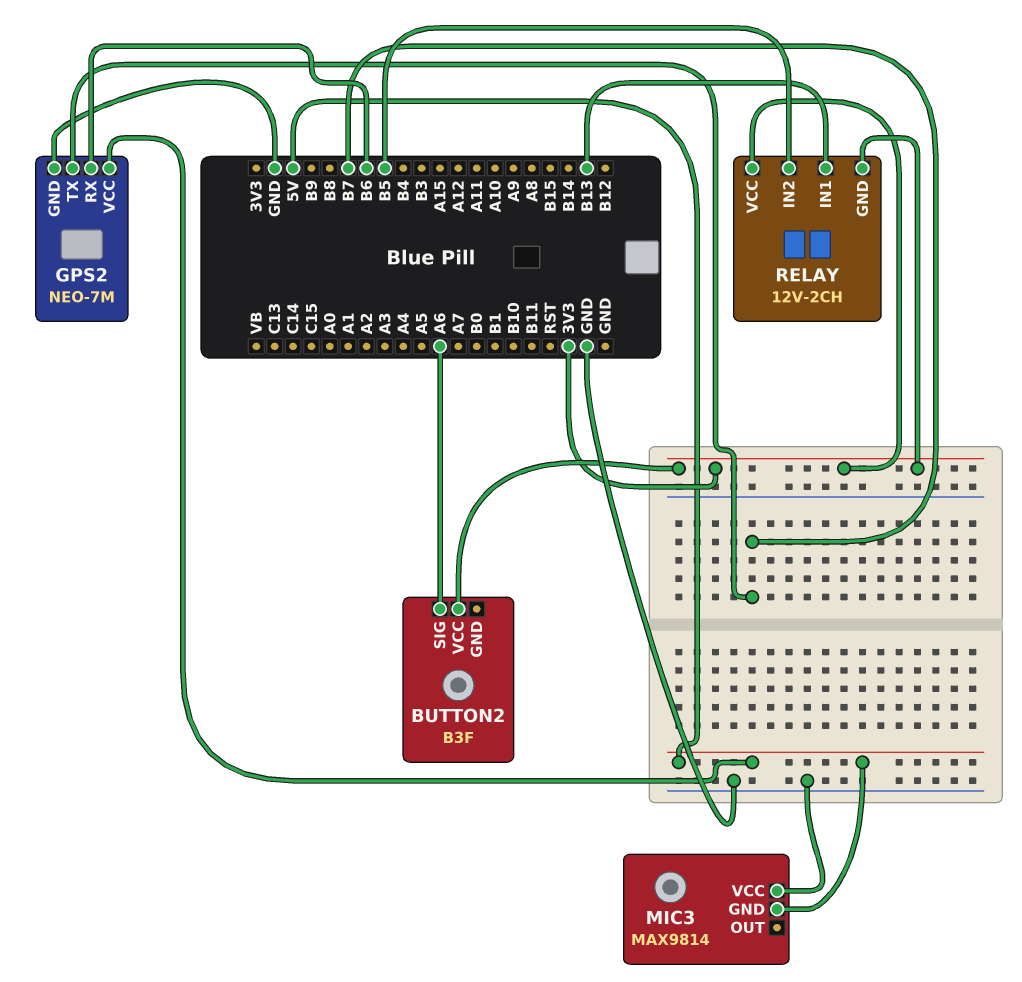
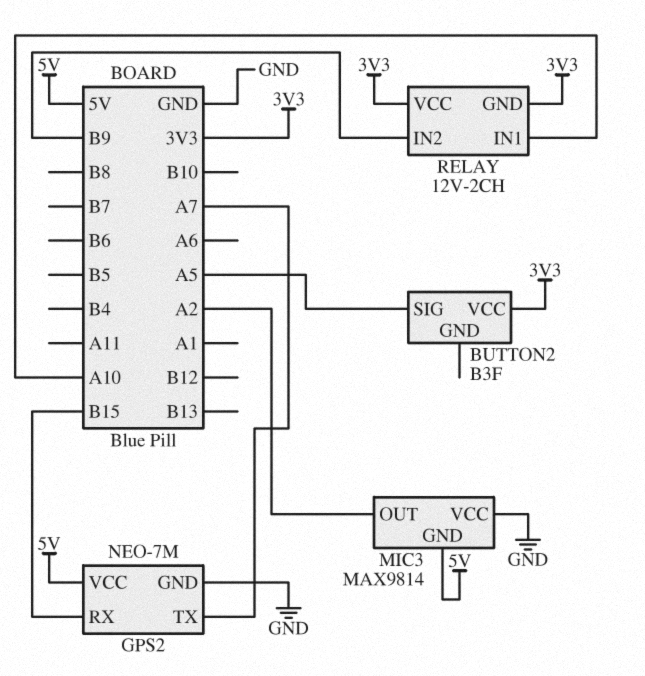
BUTTON2 pin SIG: A6 -> A5
GPS2 pin RX: B6 -> B15
GPS2 pin TX: B7 -> A7
MIC3 pin OUT: none -> A2
RELAY pin IN1: B13 -> A10
RELAY pin IN2: B5 -> B9

